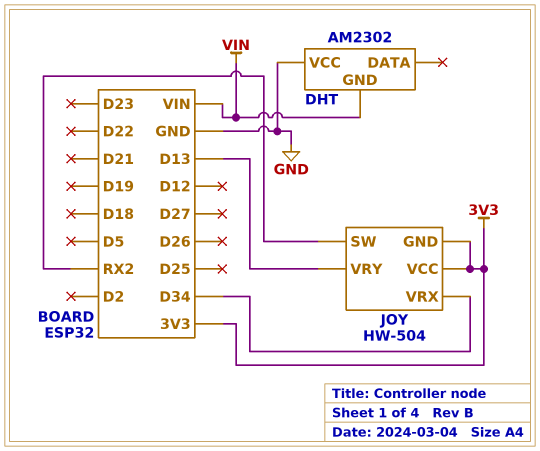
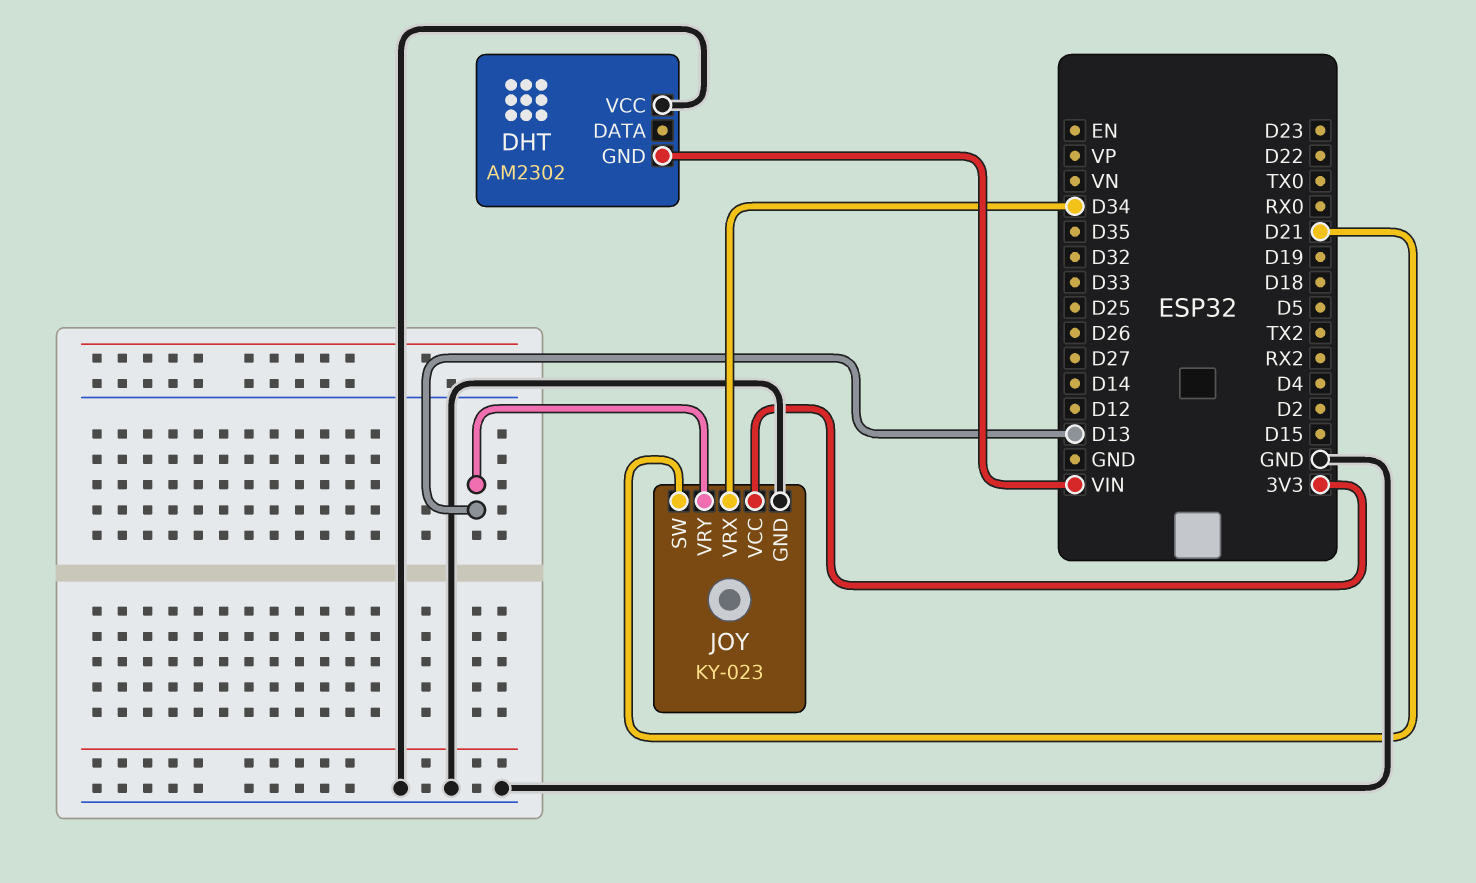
JOY: HW-504 -> KY-023
JOY pin GND: 3V3 -> GND
JOY pin SW: RX2 -> D21

